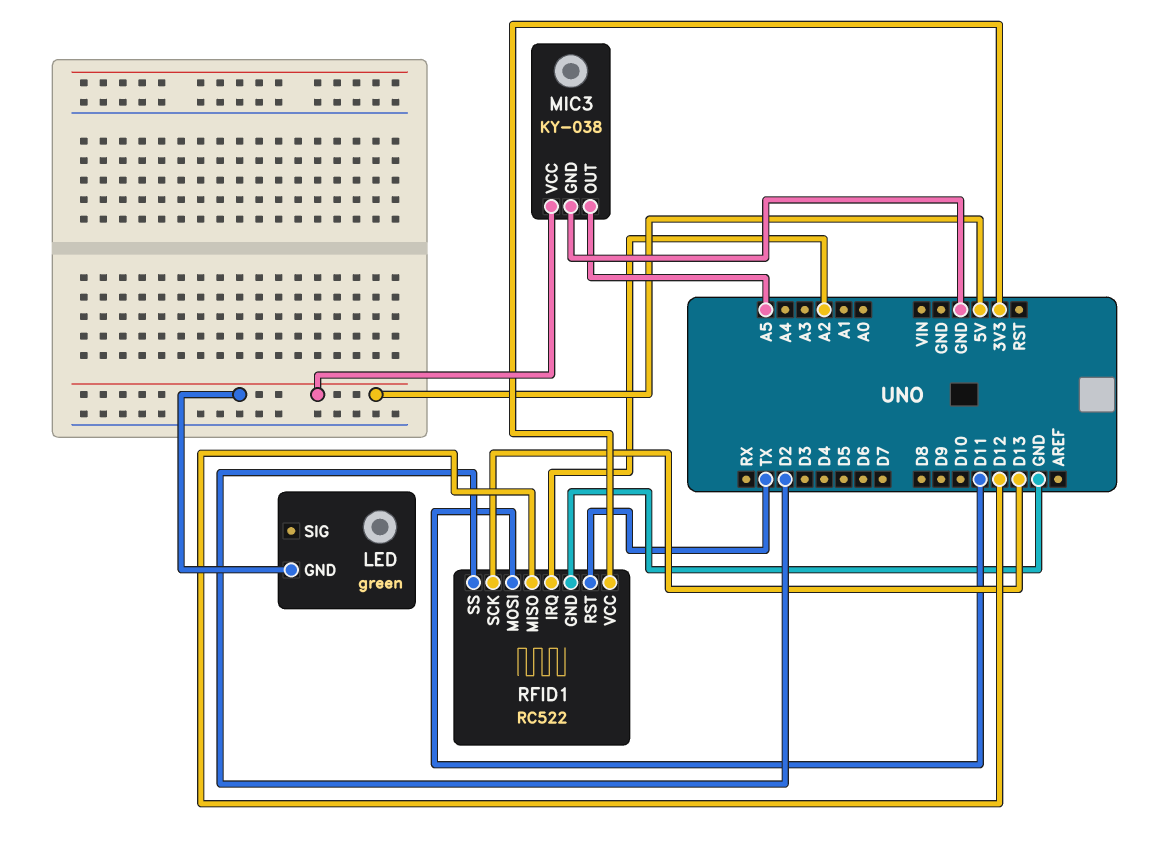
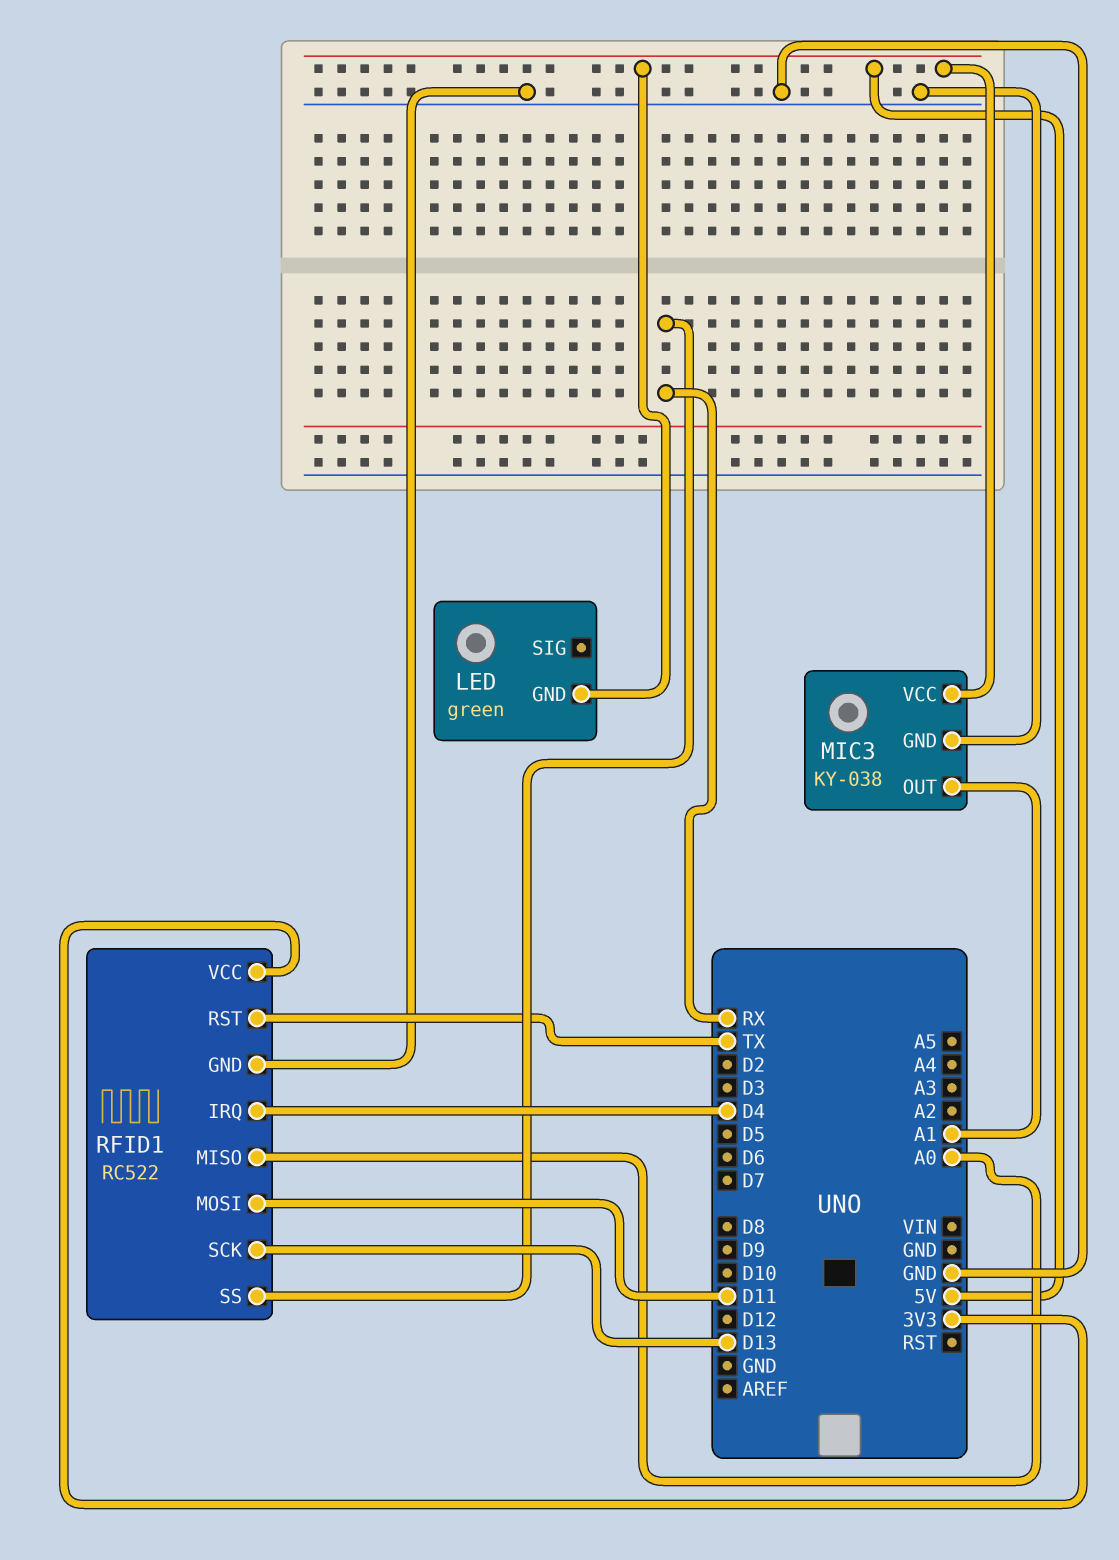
MIC3 pin OUT: A5 -> A1
RFID1 pin IRQ: A2 -> D4
RFID1 pin MISO: D12 -> A0
RFID1 pin SS: D2 -> RX

